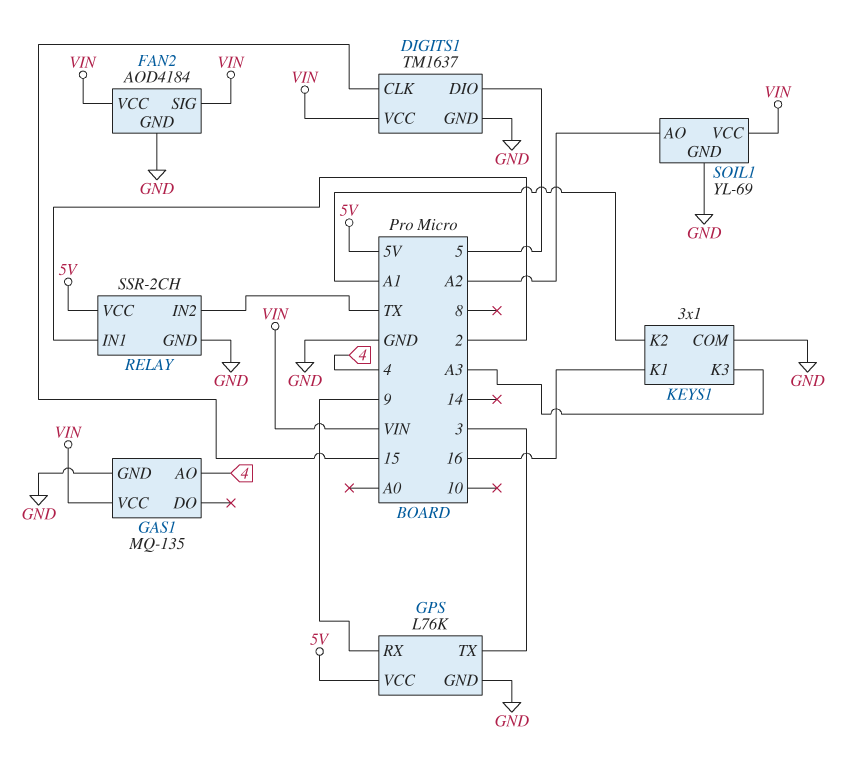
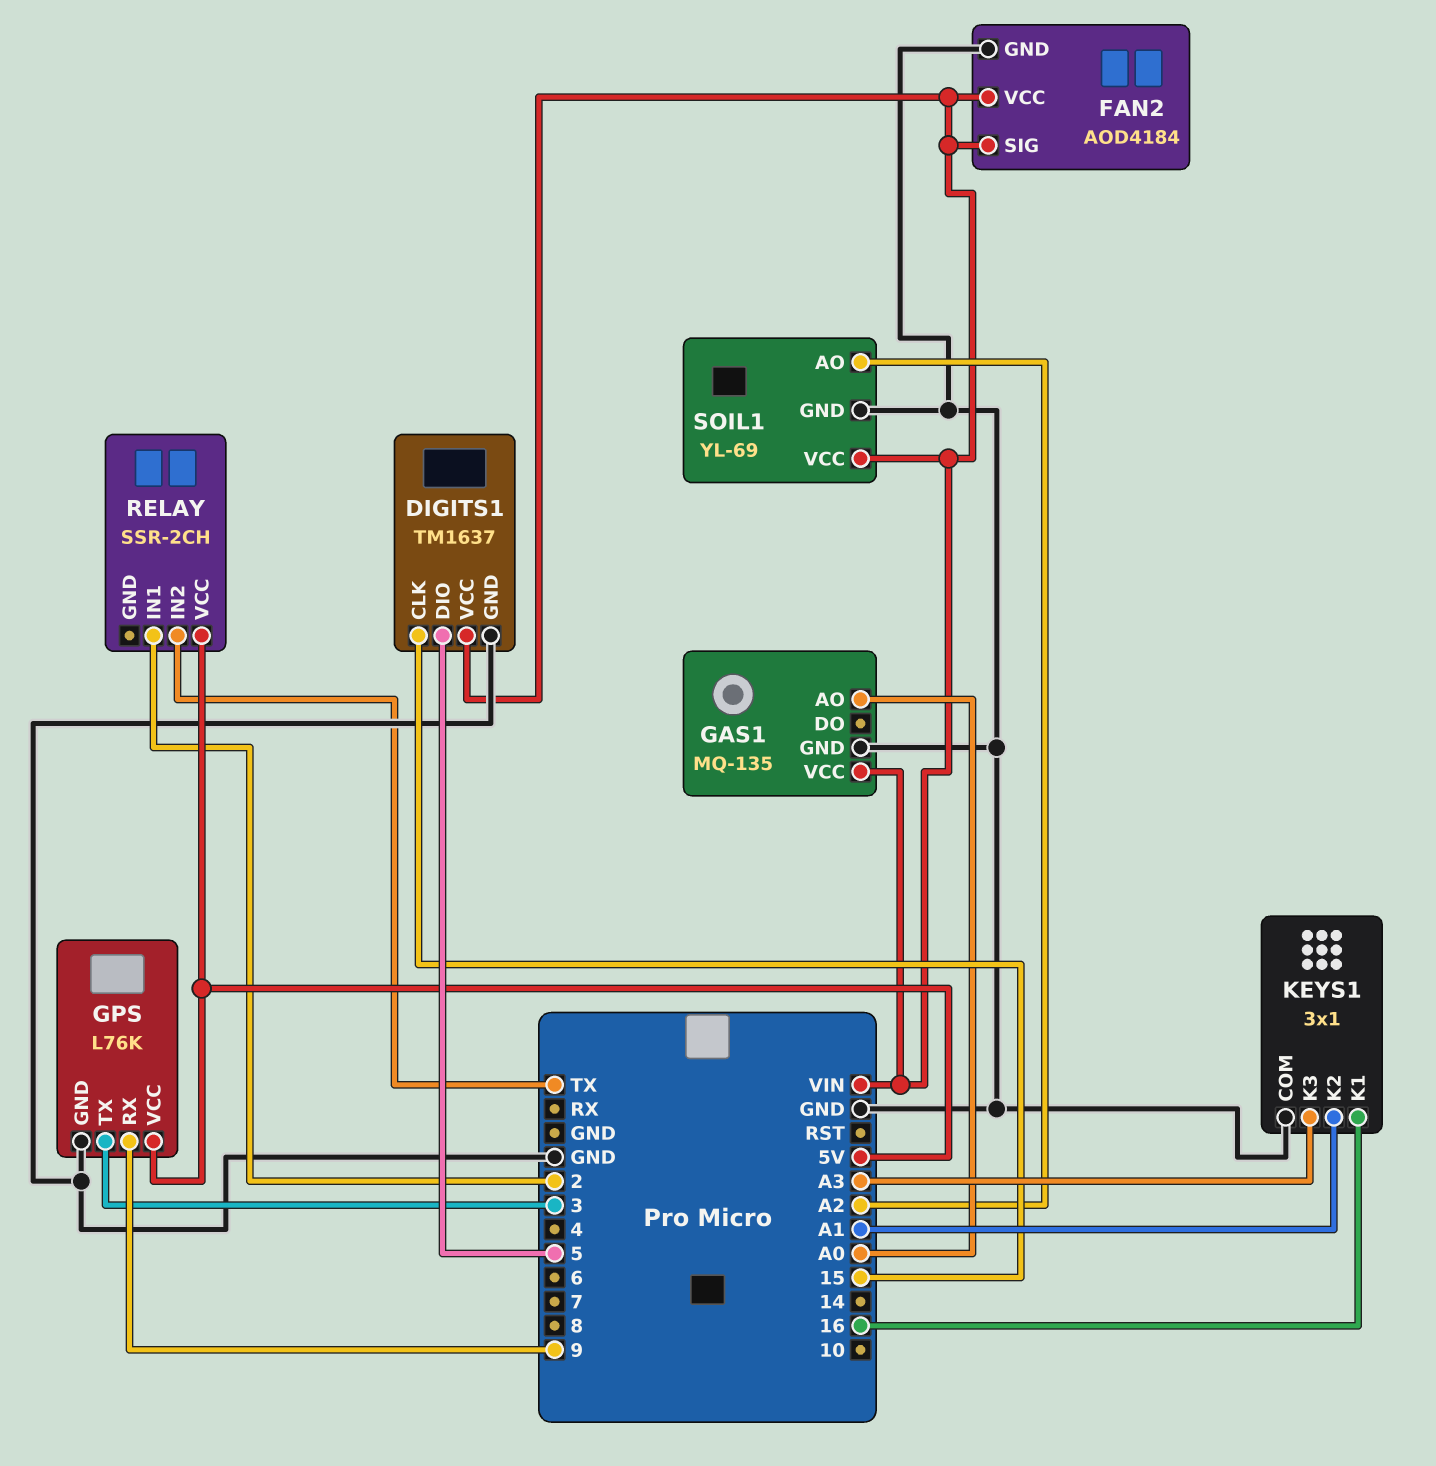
GAS1 pin AO: 4 -> A0
RELAY pin GND: GND -> none

